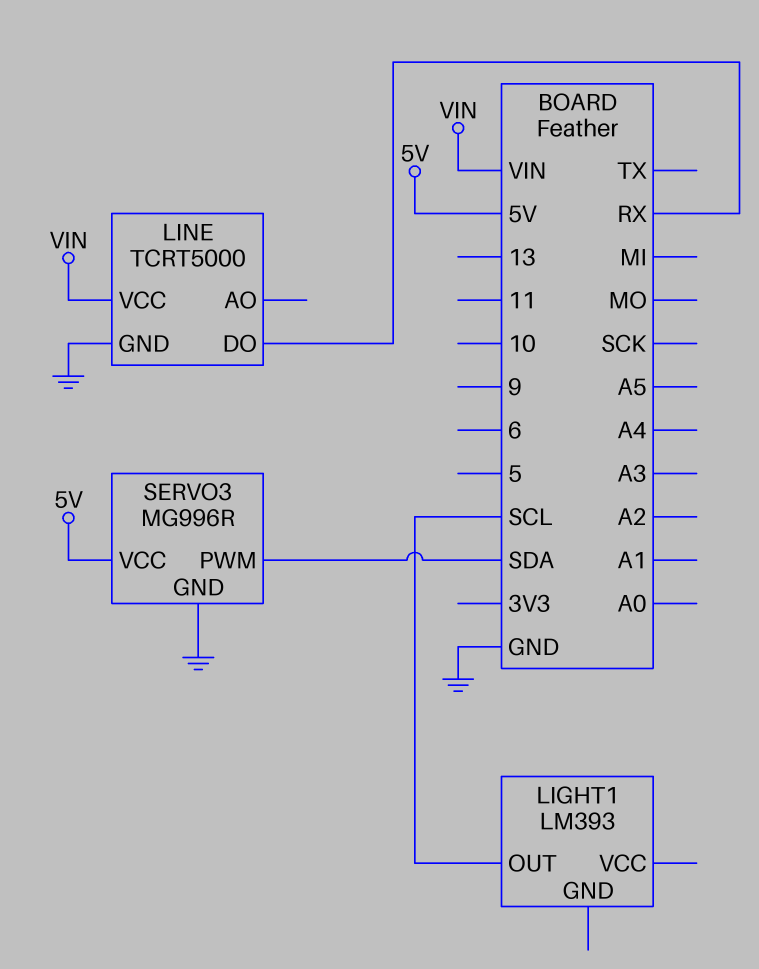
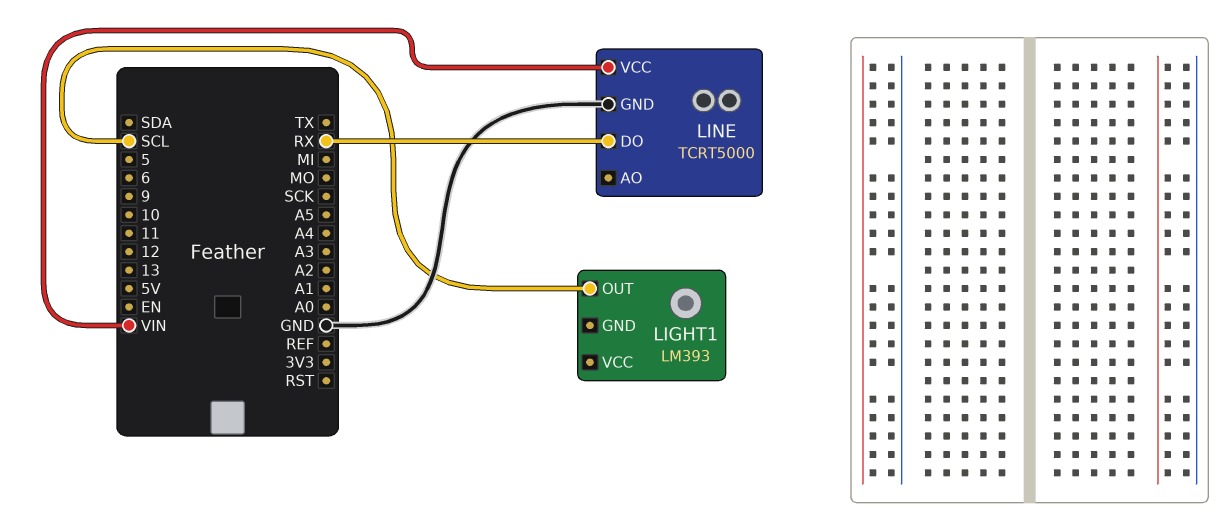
SERVO3: MG996R -> none
SERVO3 pin GND: GND -> none
SERVO3 pin PWM: SDA -> none
SERVO3 pin VCC: 5V -> none

